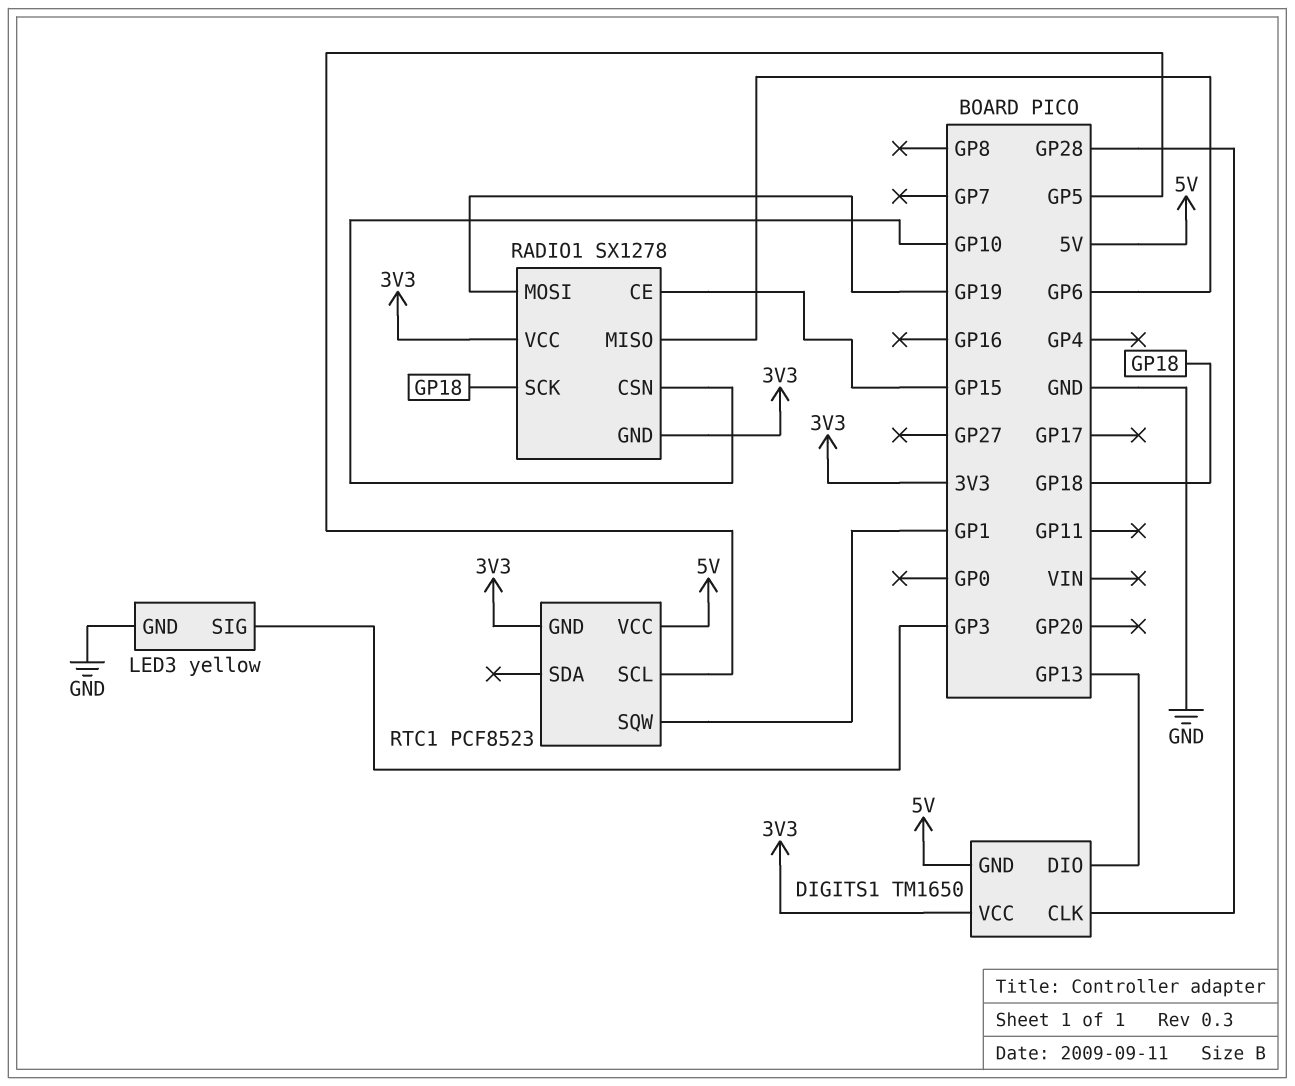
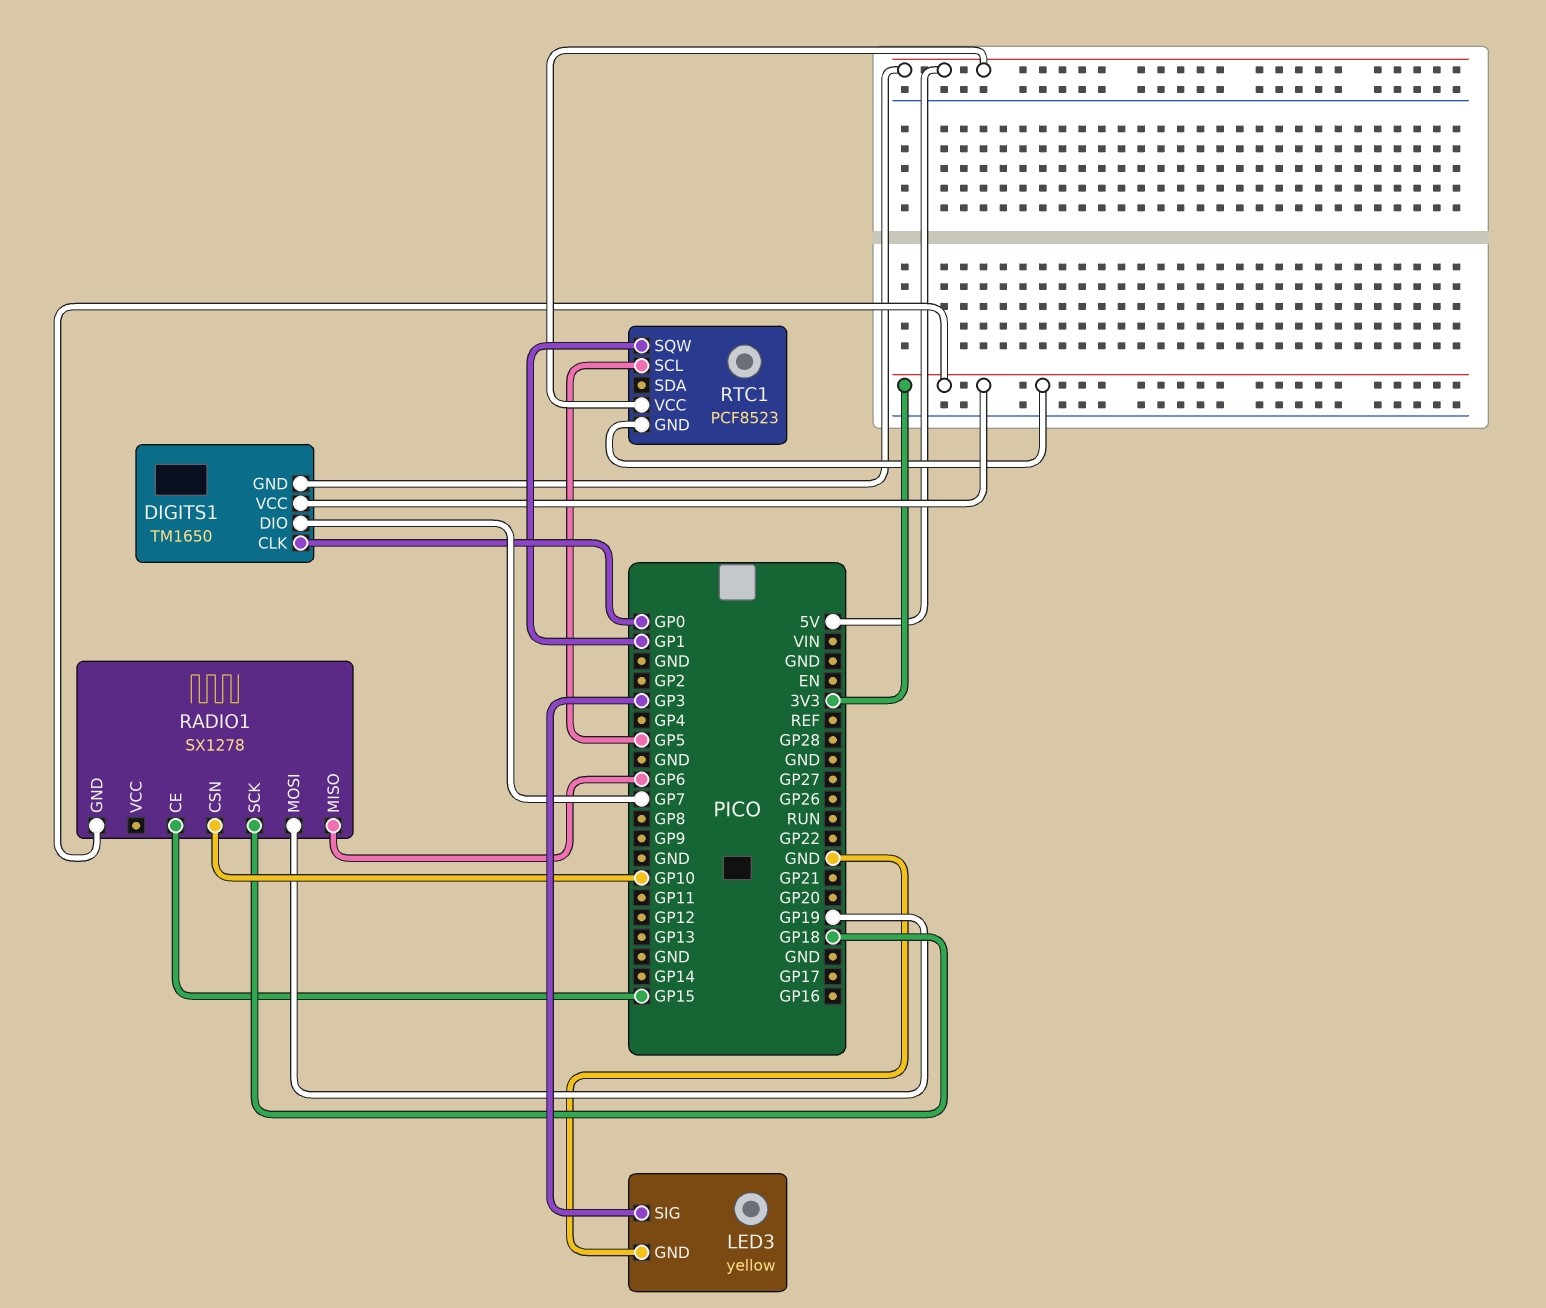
DIGITS1 pin CLK: GP28 -> GP0
DIGITS1 pin DIO: GP13 -> GP7
RADIO1 pin VCC: 3V3 -> none

